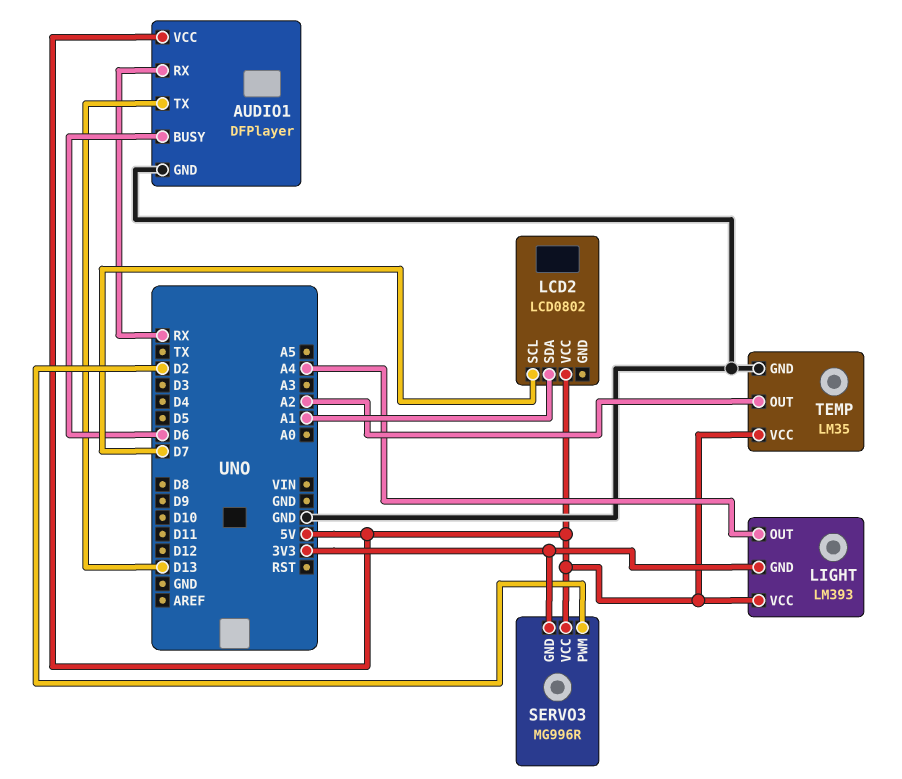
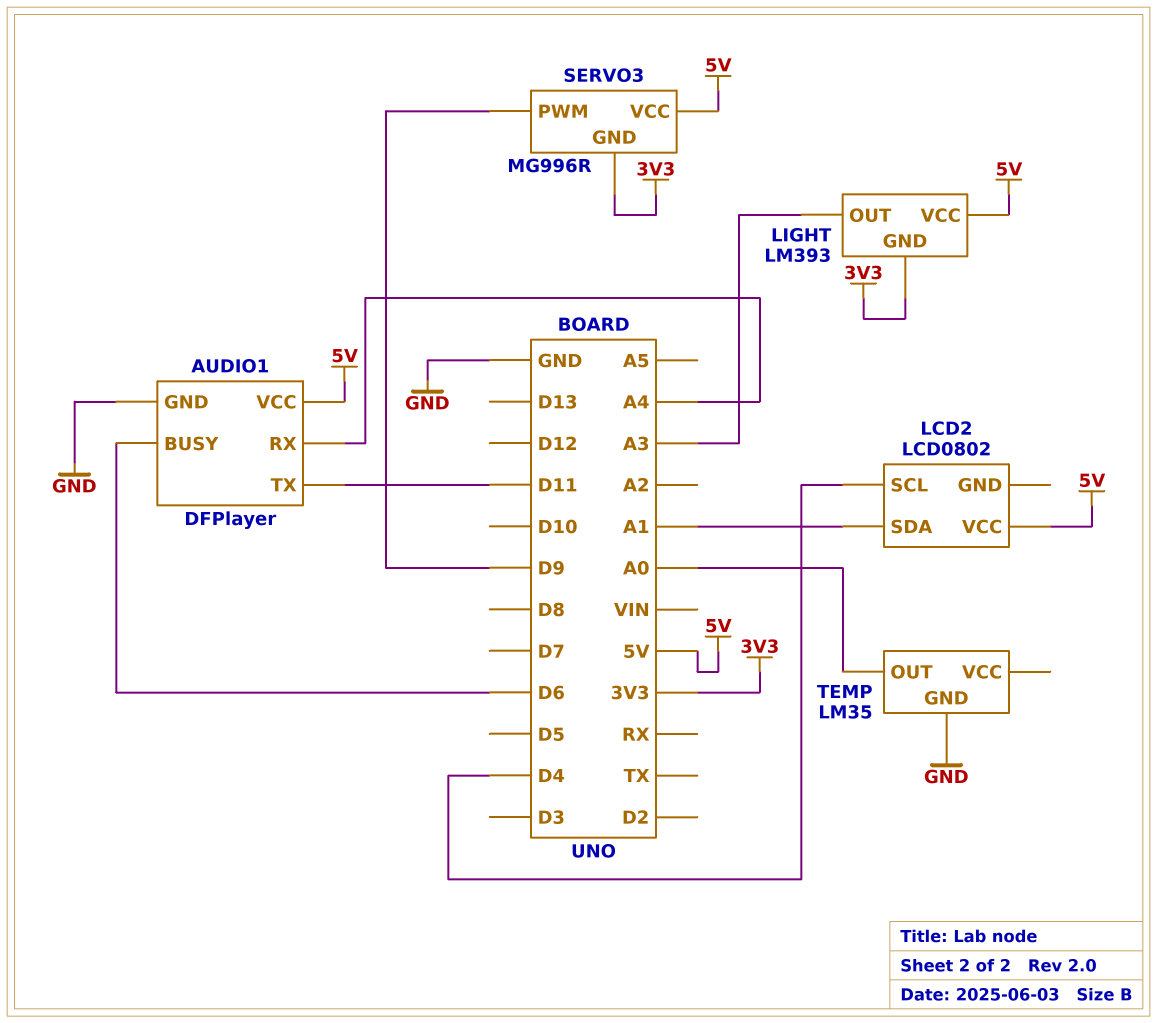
AUDIO1 pin RX: RX -> A4
AUDIO1 pin TX: D13 -> D11
LCD2 pin SCL: D7 -> D4
LIGHT pin OUT: A4 -> A3
SERVO3 pin PWM: D2 -> D9
TEMP pin OUT: A2 -> A0
TEMP pin VCC: 5V -> none

